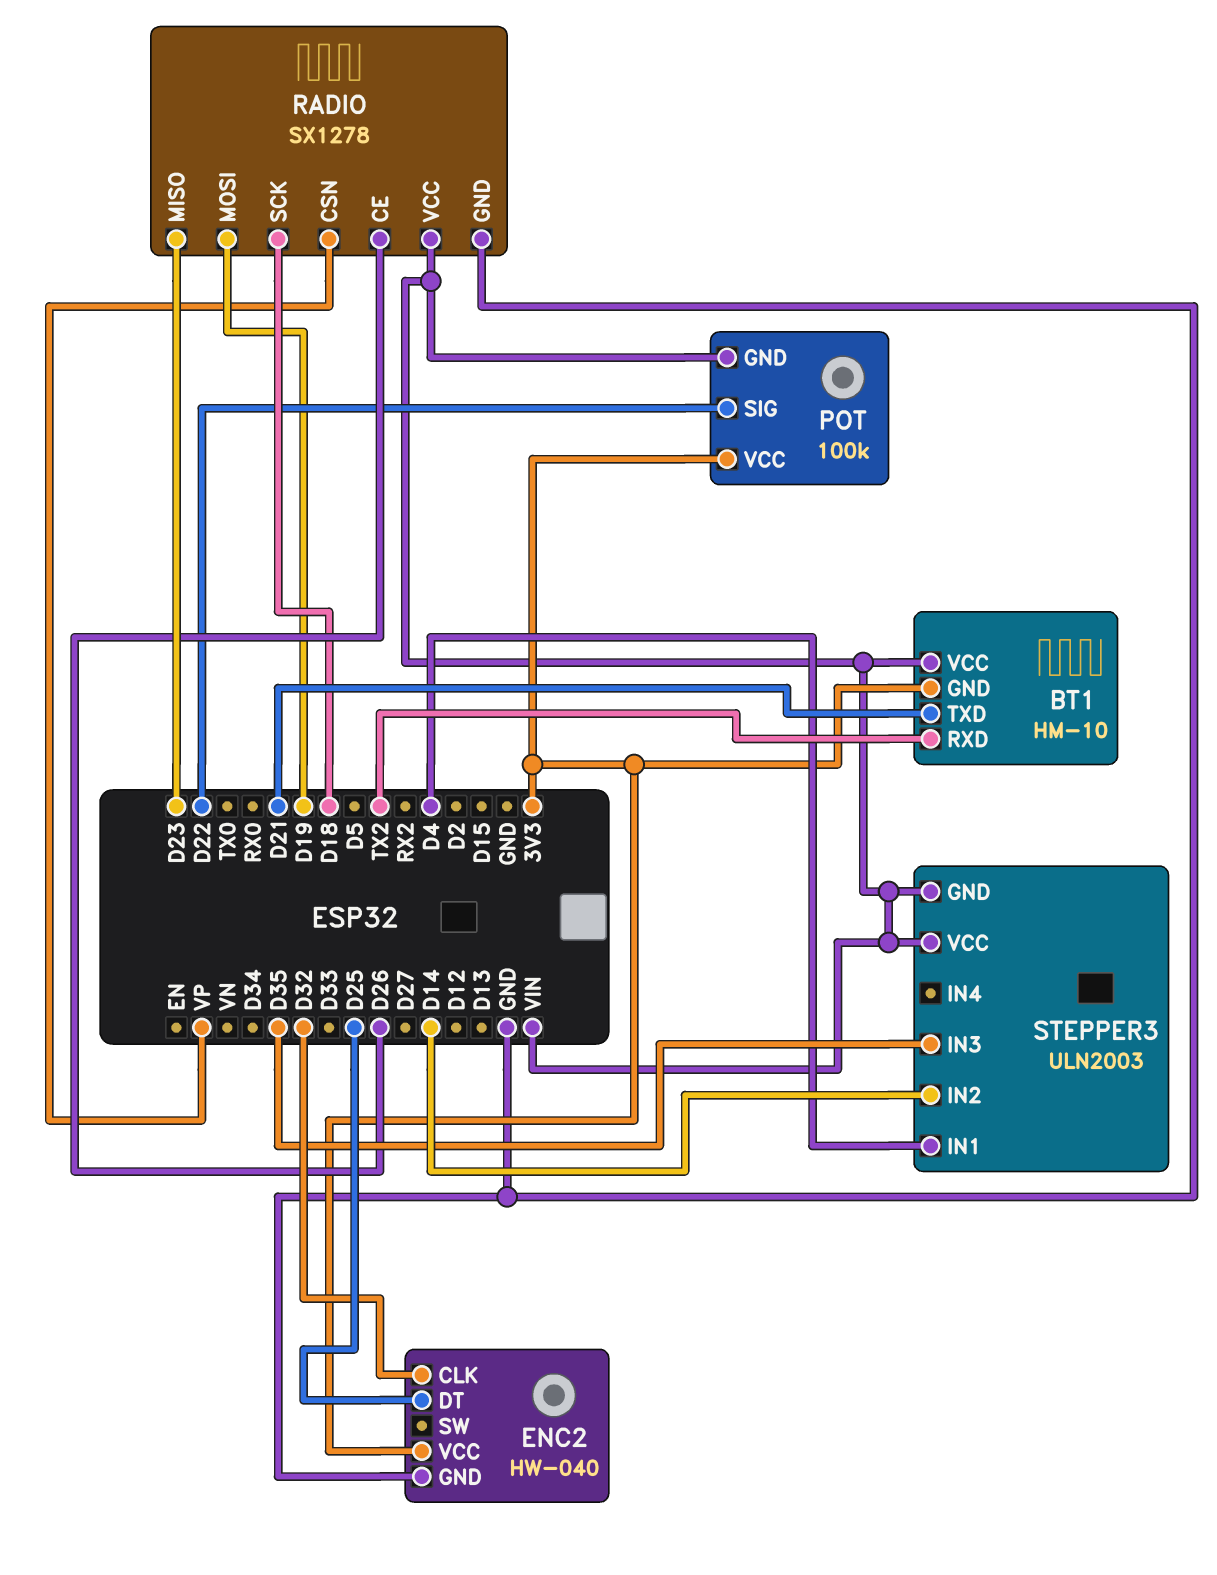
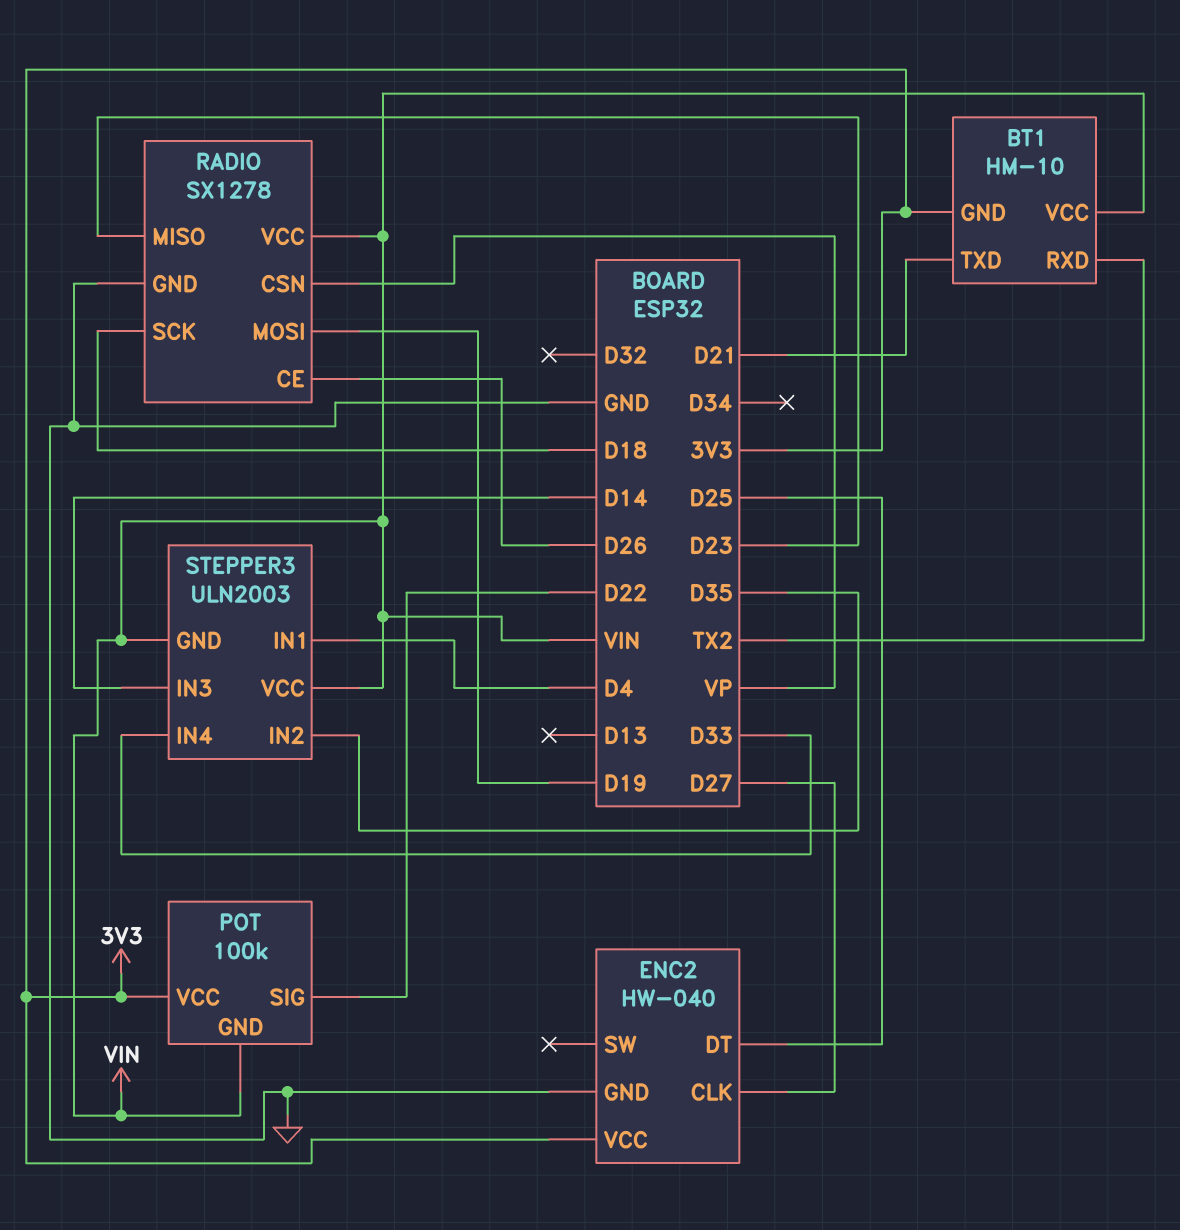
ENC2 pin CLK: D32 -> D27
STEPPER3 pin IN2: D14 -> D35
STEPPER3 pin IN3: D35 -> D14
STEPPER3 pin IN4: none -> D33

